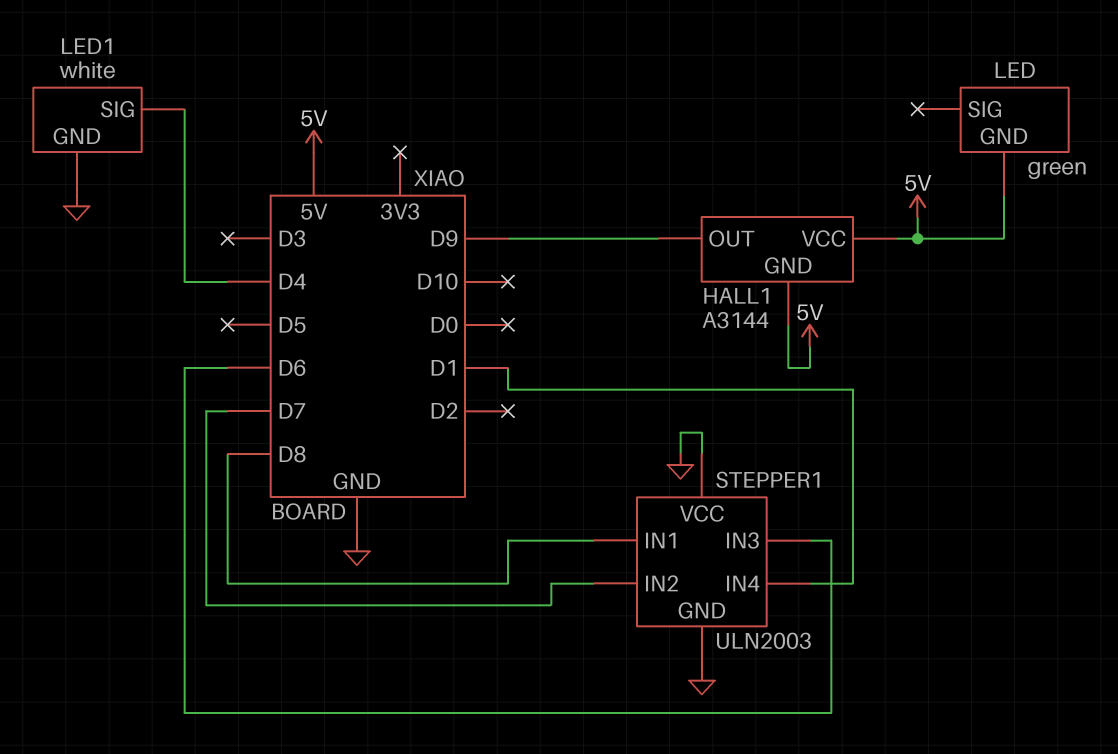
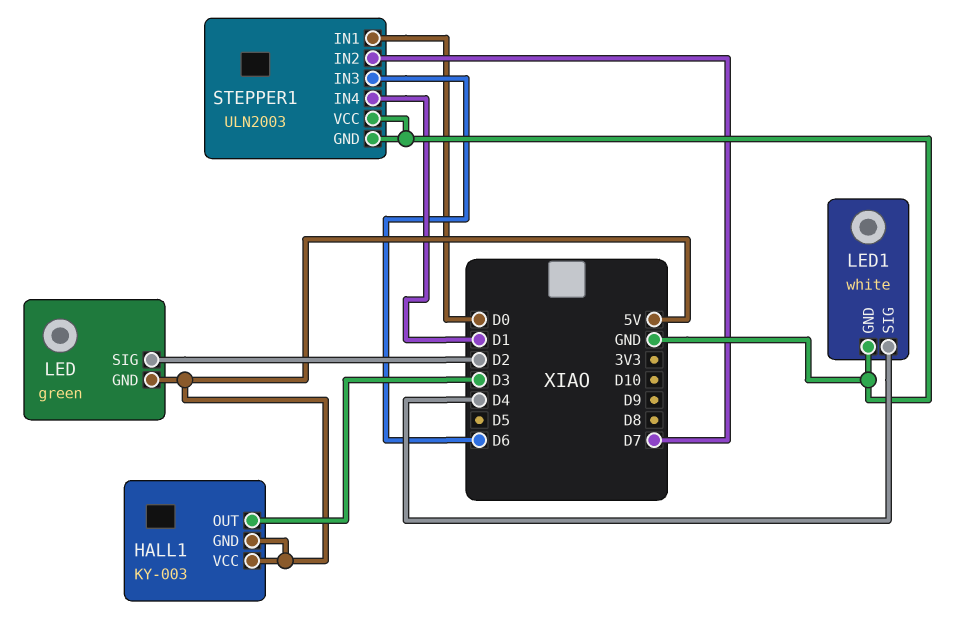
HALL1: A3144 -> KY-003
HALL1 pin OUT: D9 -> D3
LED pin SIG: none -> D2
STEPPER1 pin IN1: D8 -> D0

